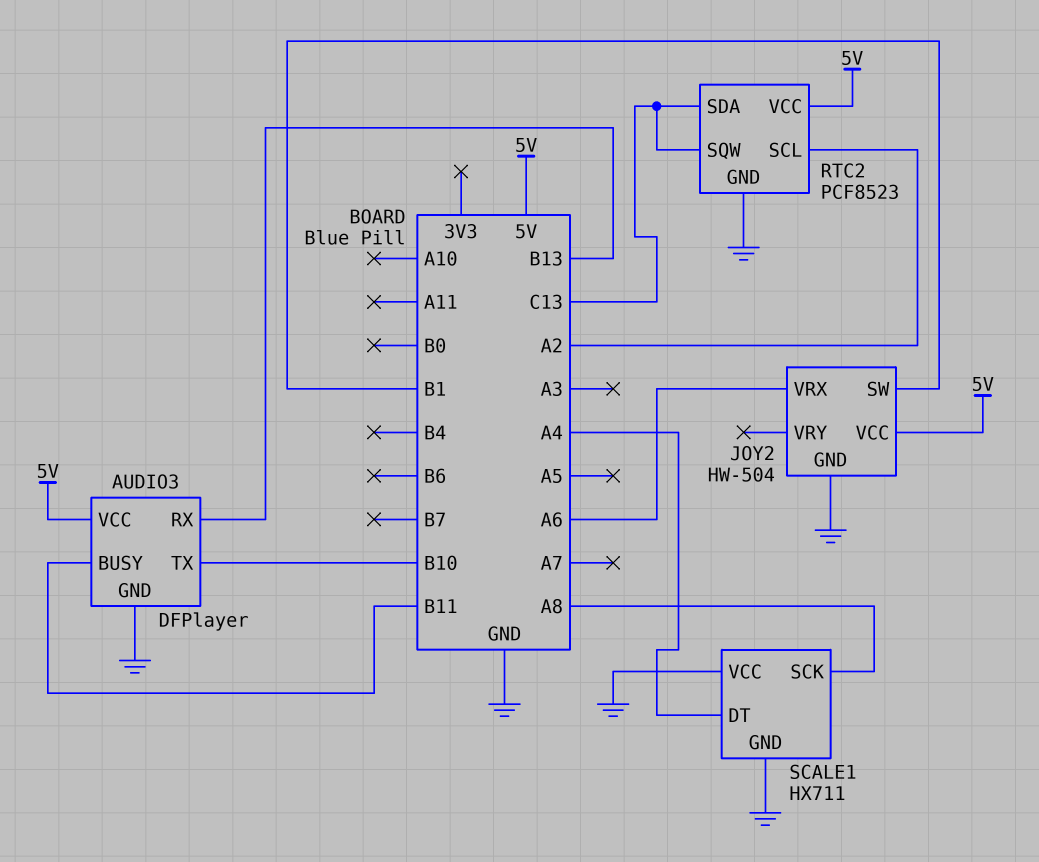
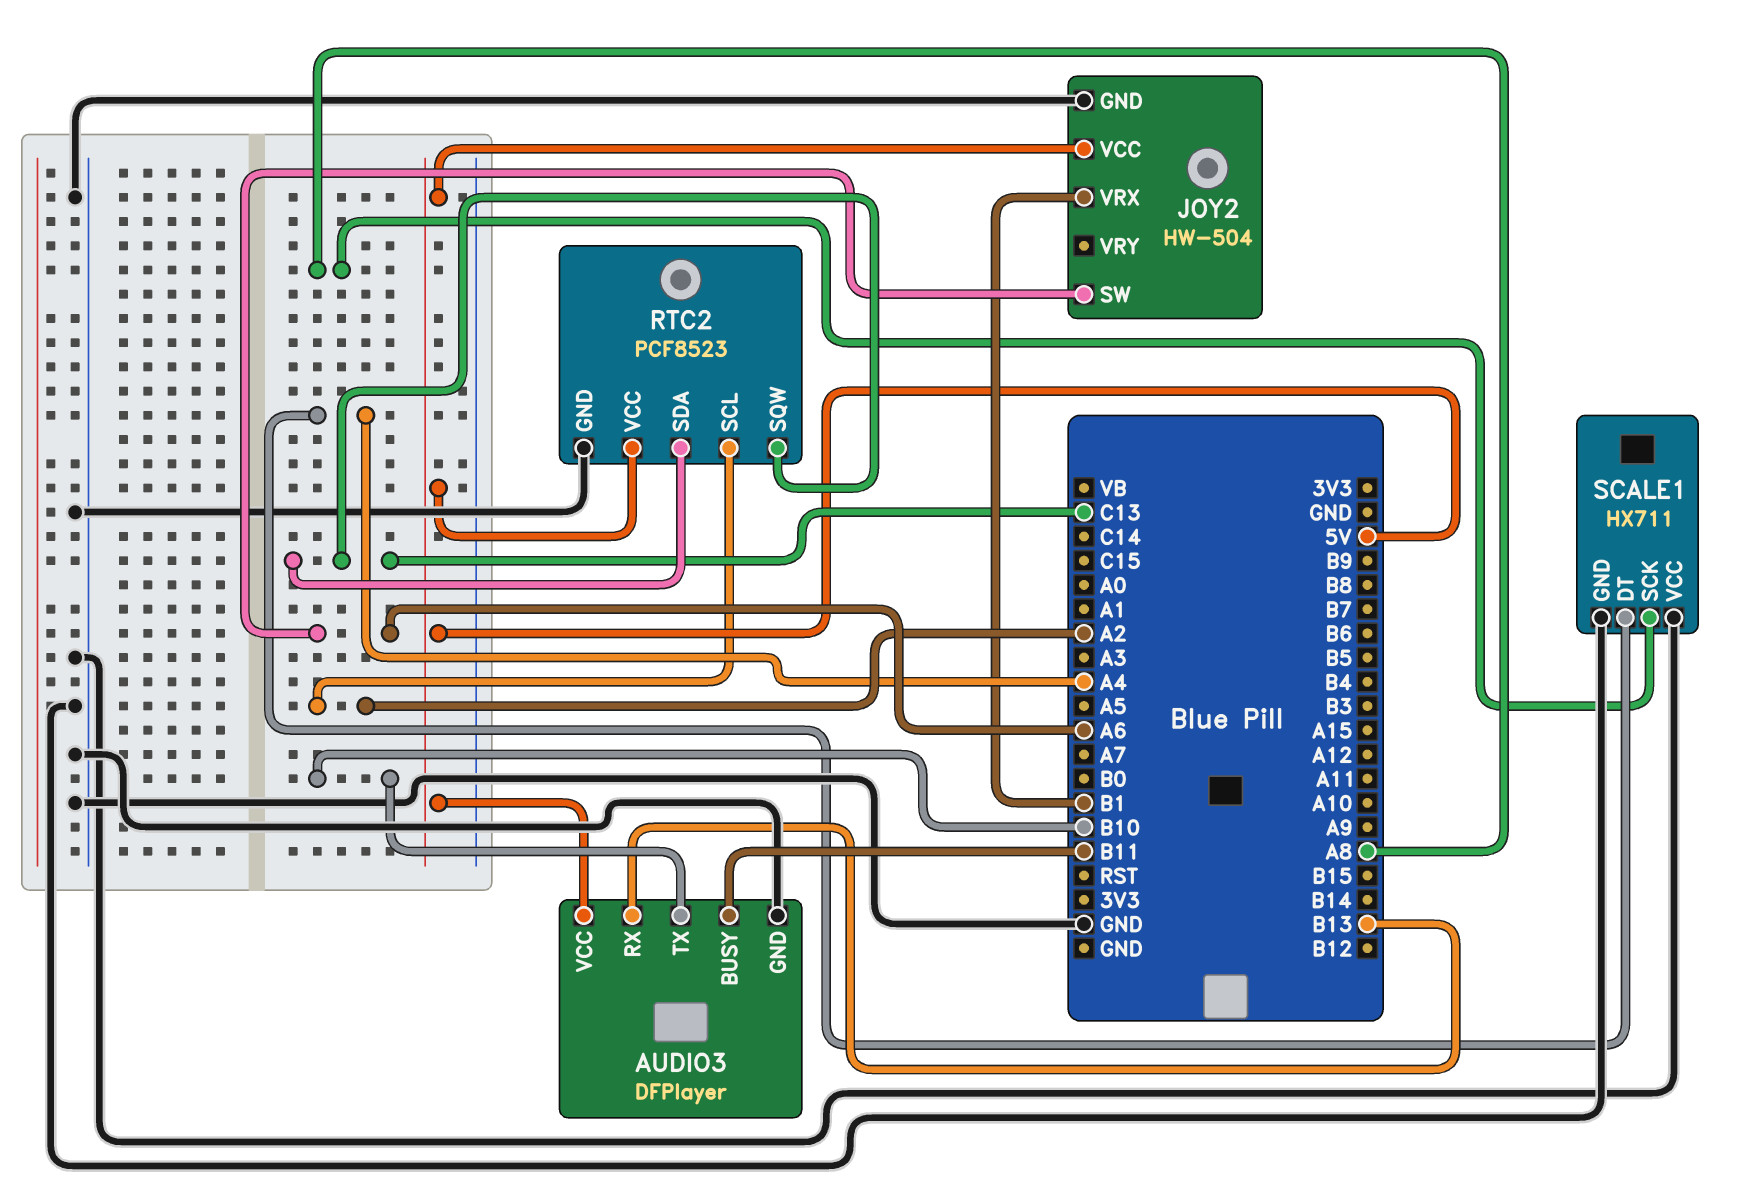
JOY2 pin SW: B1 -> A6
JOY2 pin VRX: A6 -> B1

